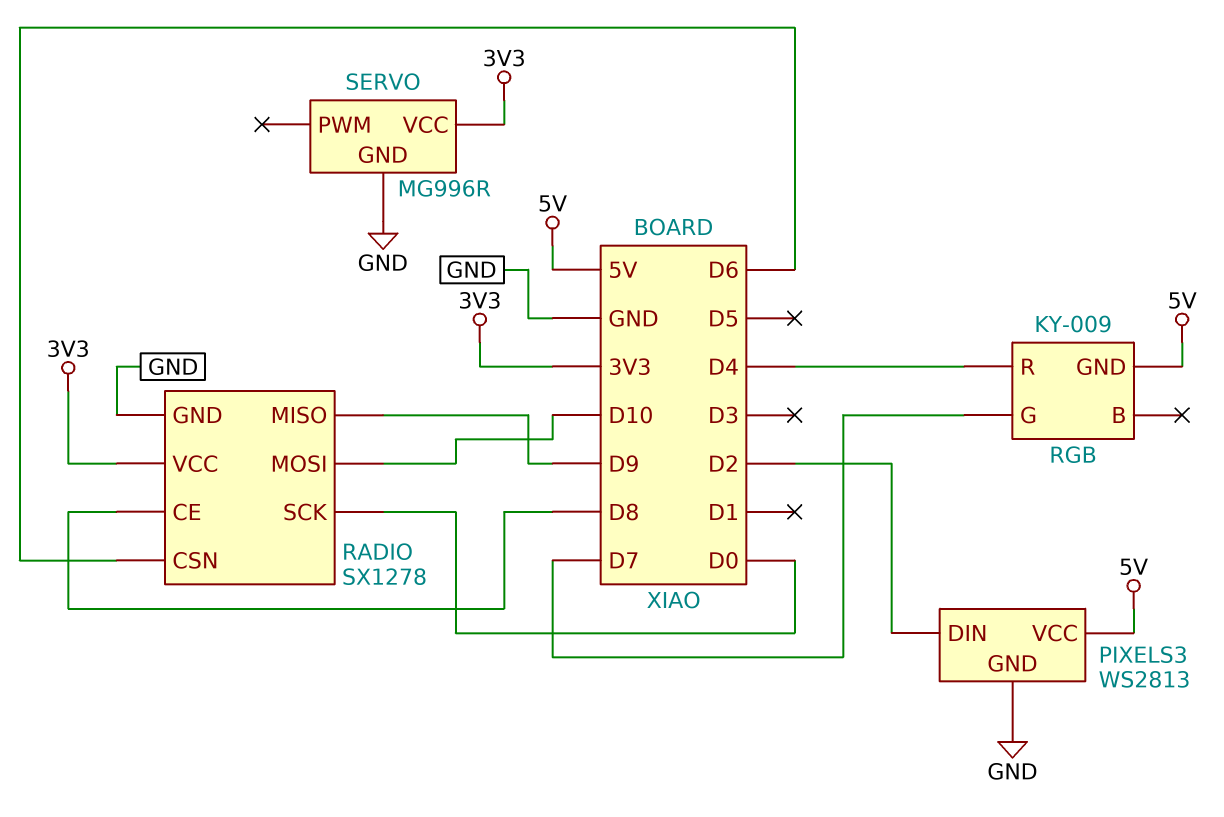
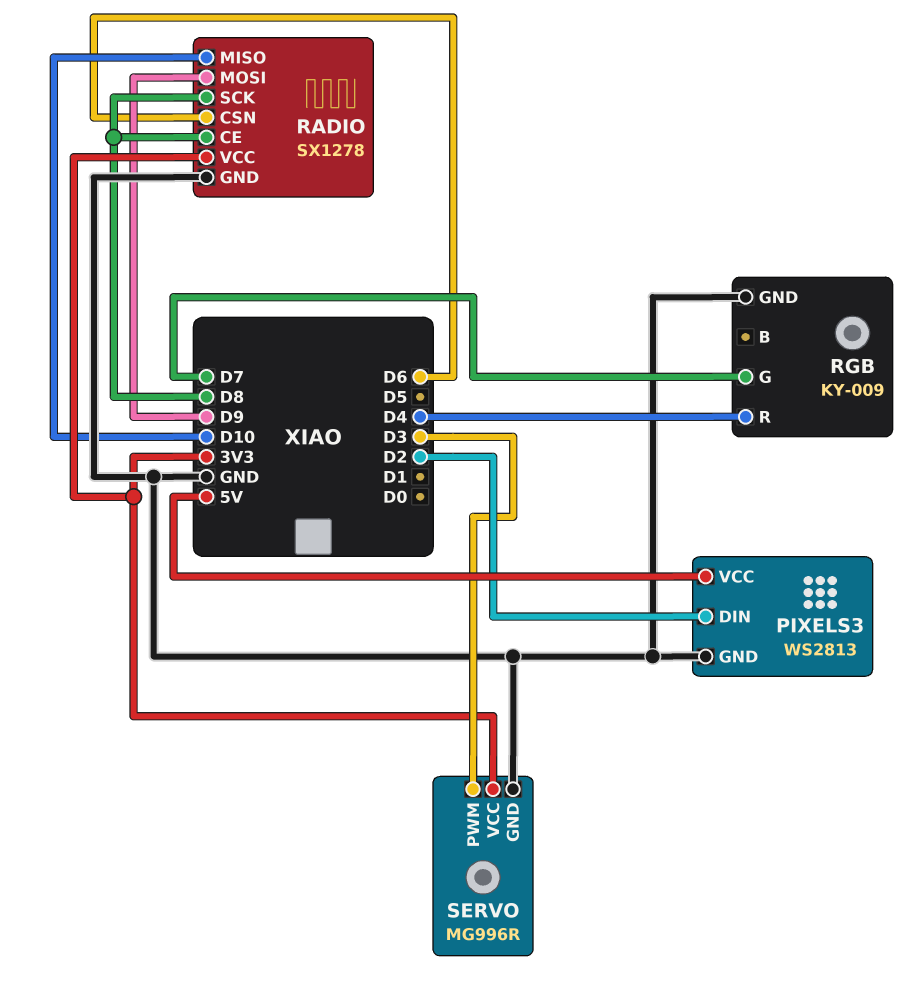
RADIO pin MISO: D9 -> D10
RADIO pin MOSI: D10 -> D9
RADIO pin SCK: D0 -> D8
RGB pin GND: 5V -> GND
SERVO pin PWM: none -> D3

